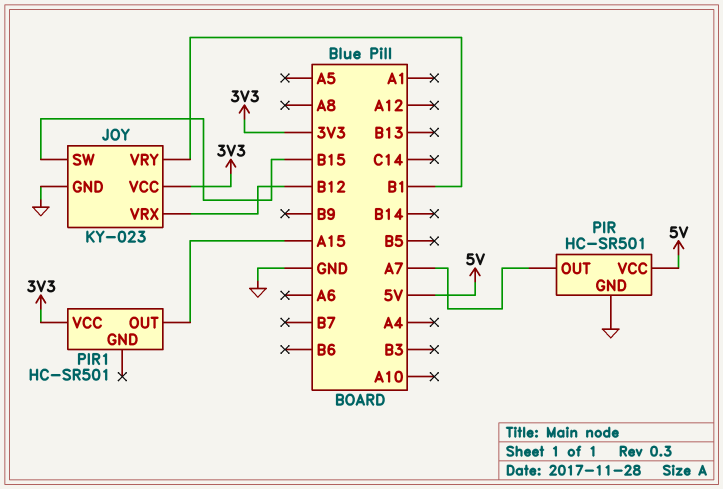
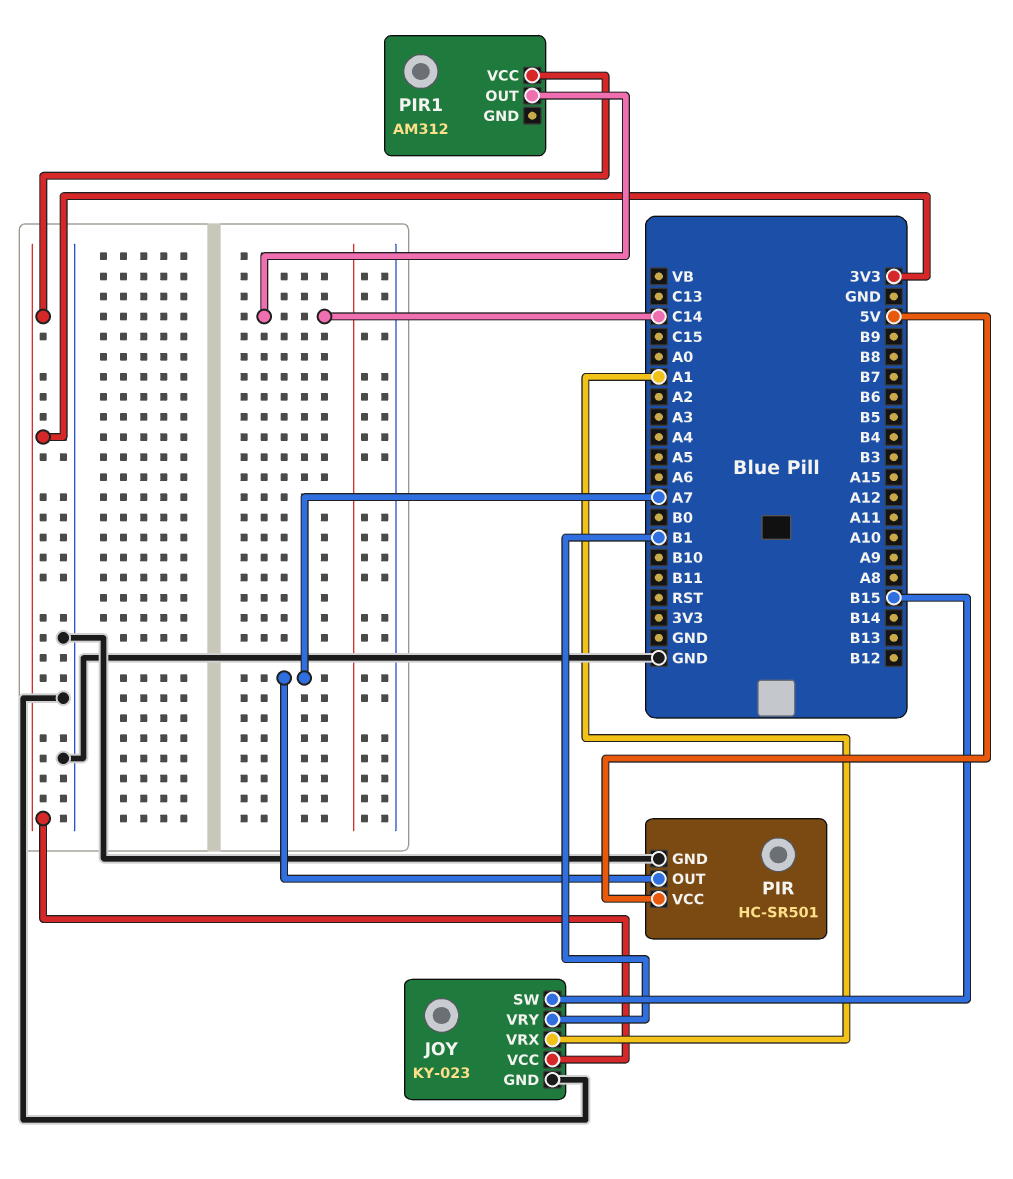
JOY pin VRX: B12 -> A1
PIR1: HC-SR501 -> AM312
PIR1 pin OUT: A15 -> C14

